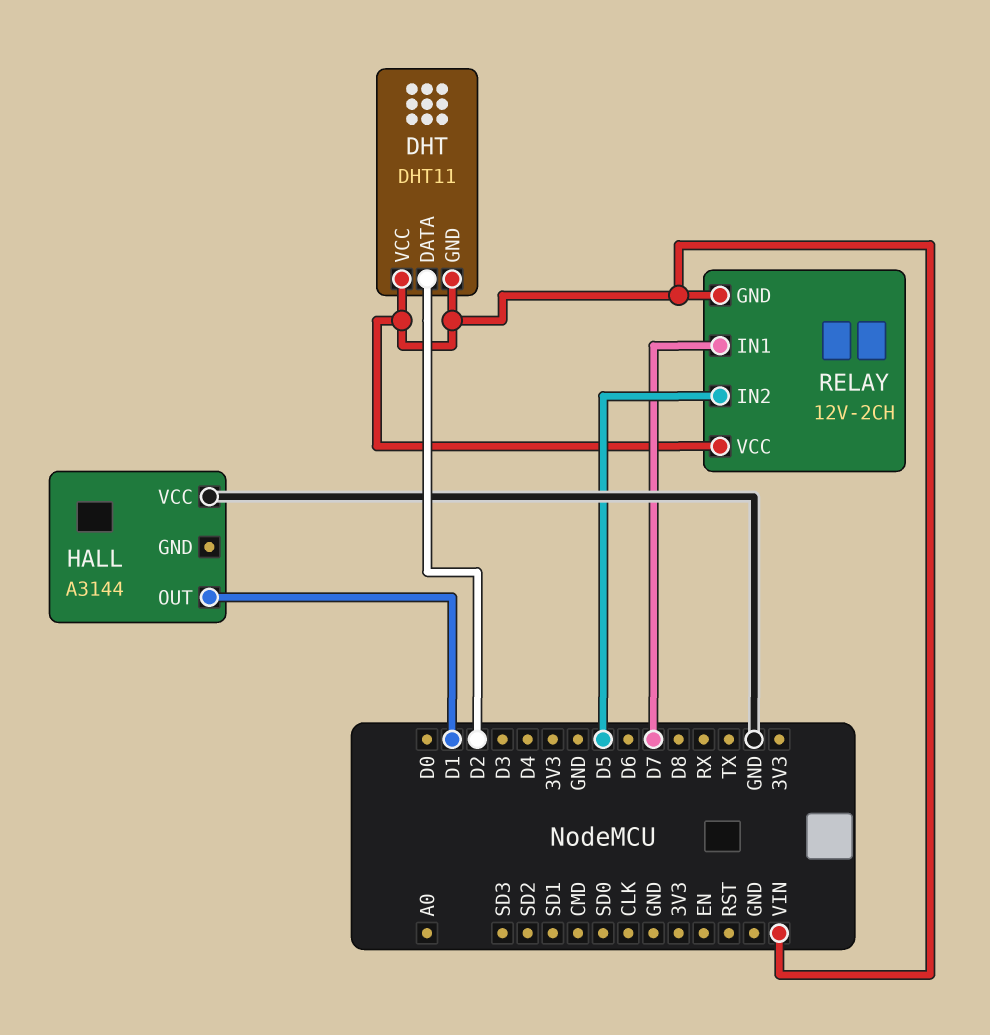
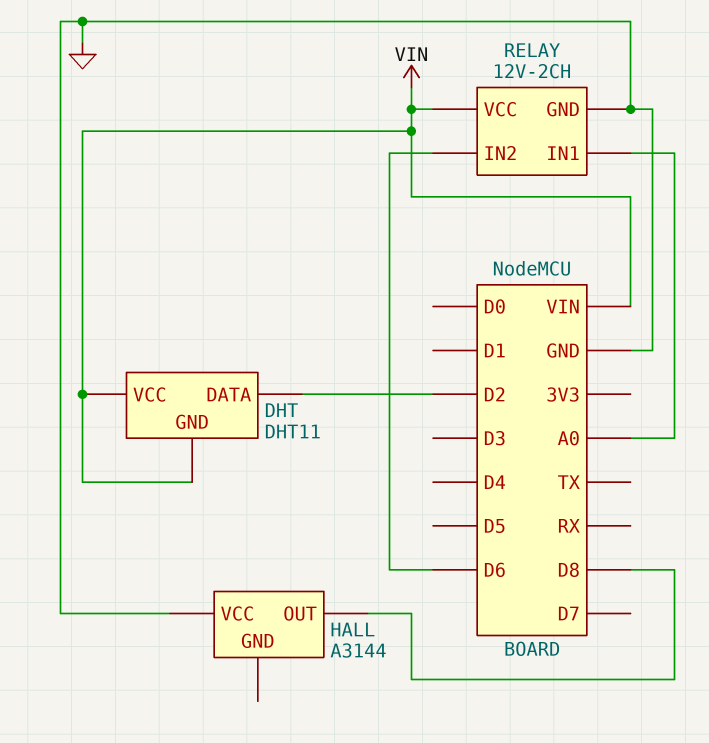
HALL pin OUT: D1 -> D8
RELAY pin GND: VIN -> GND
RELAY pin IN1: D7 -> A0
RELAY pin IN2: D5 -> D6

